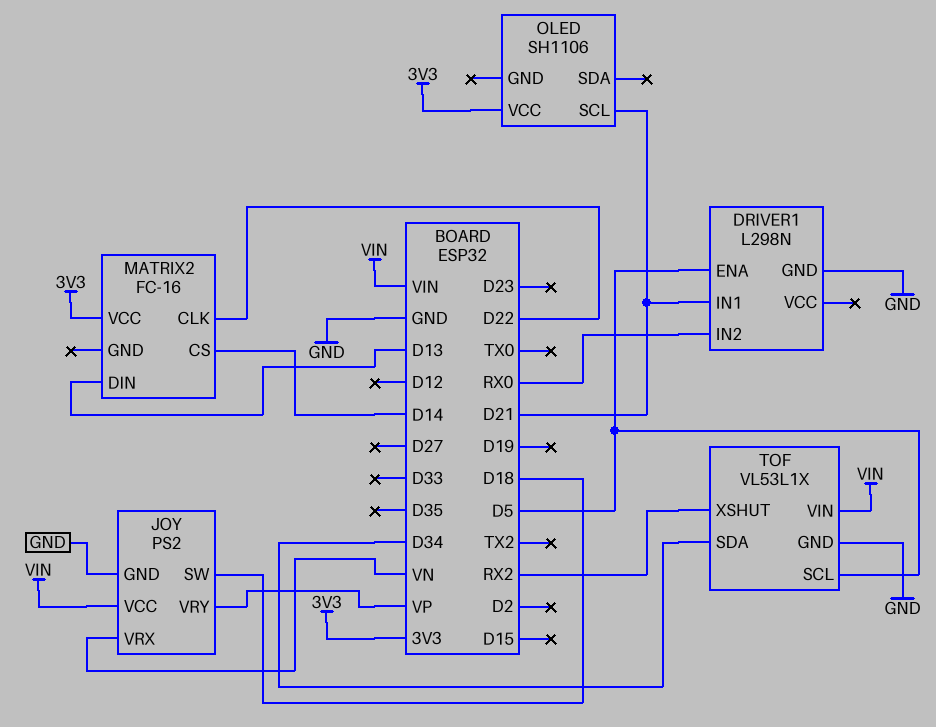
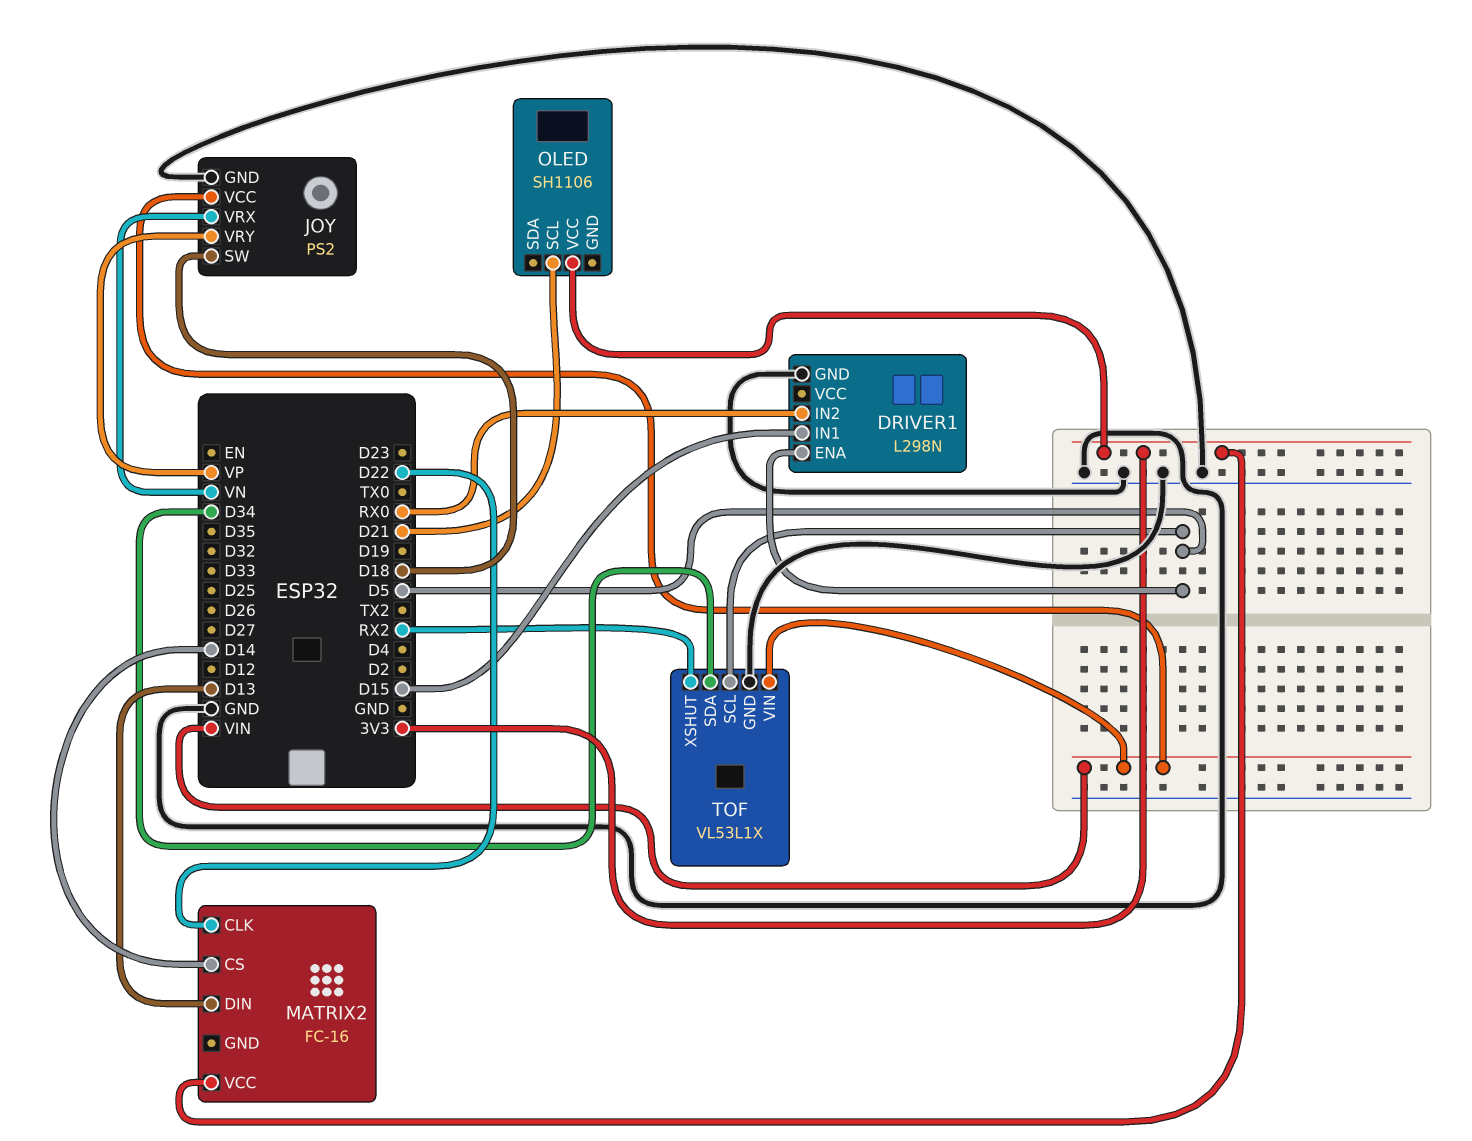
DRIVER1 pin IN1: D21 -> D15

